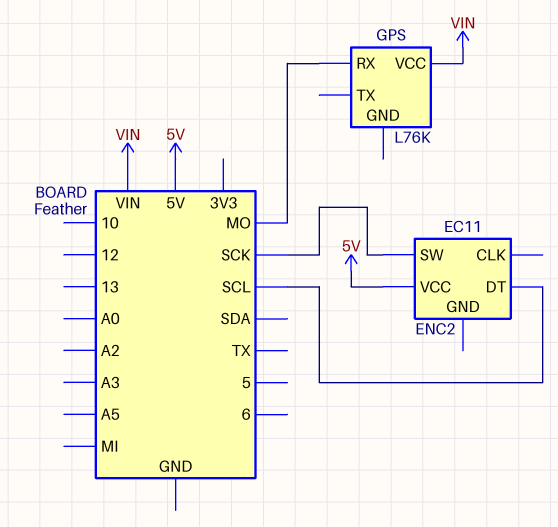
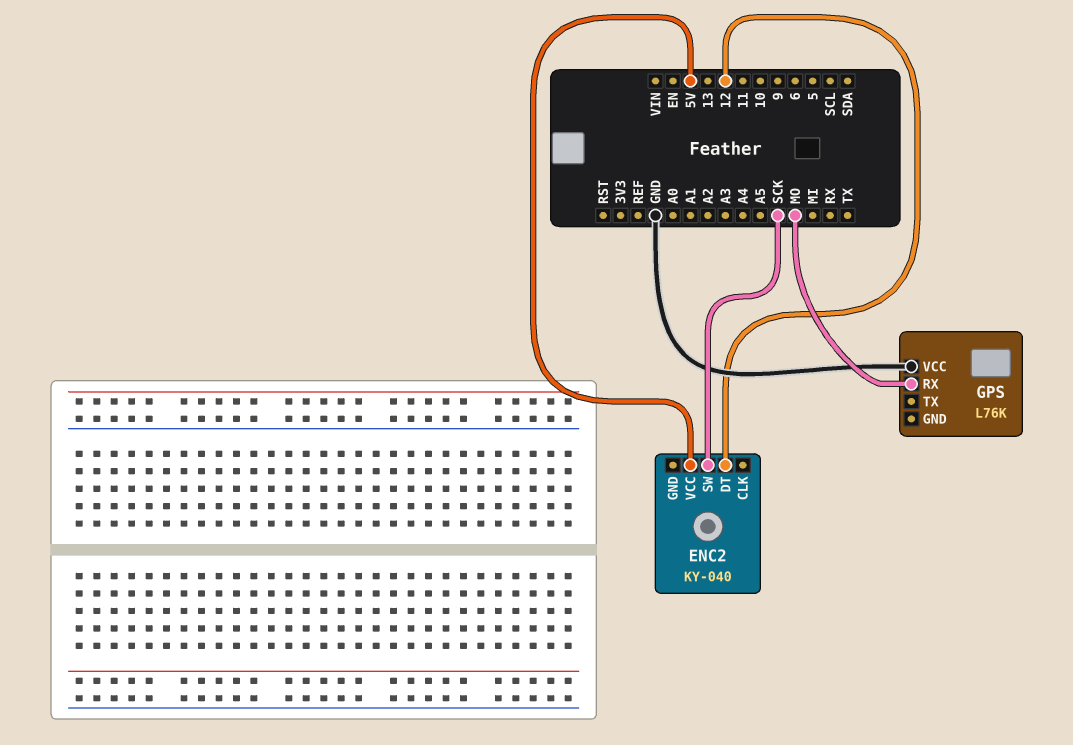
ENC2: EC11 -> KY-040
ENC2 pin DT: SCL -> 12
GPS pin VCC: VIN -> GND

